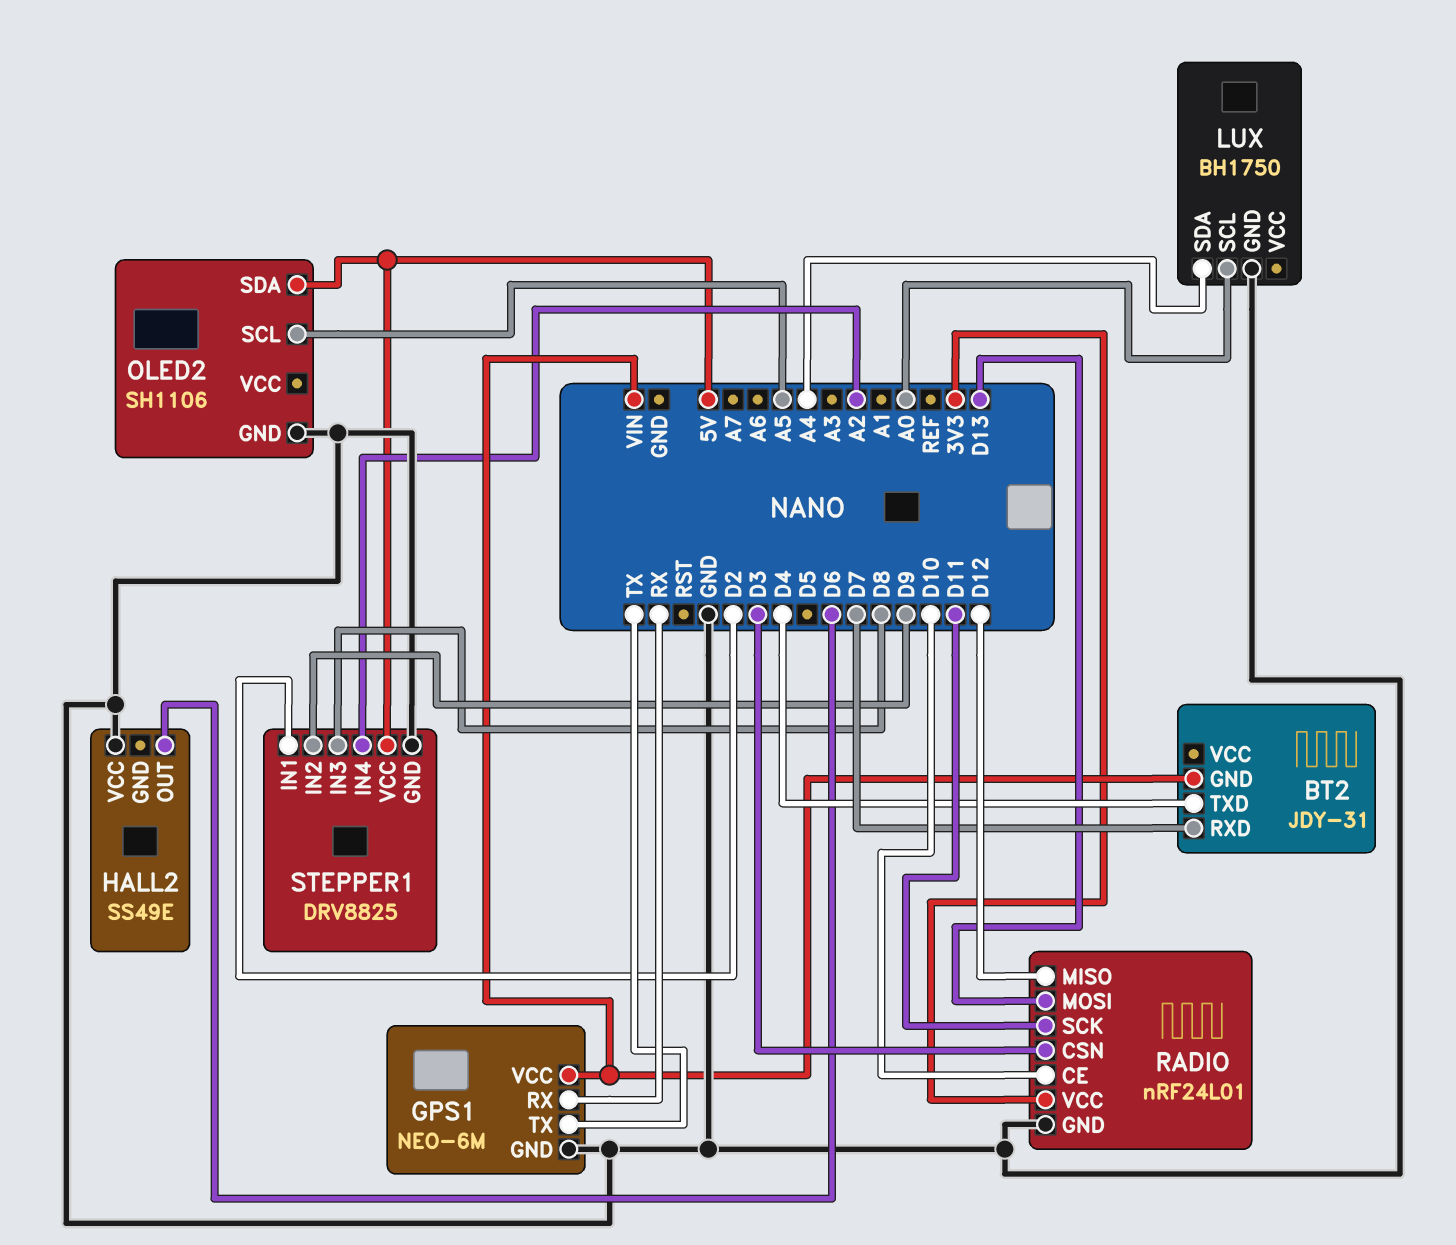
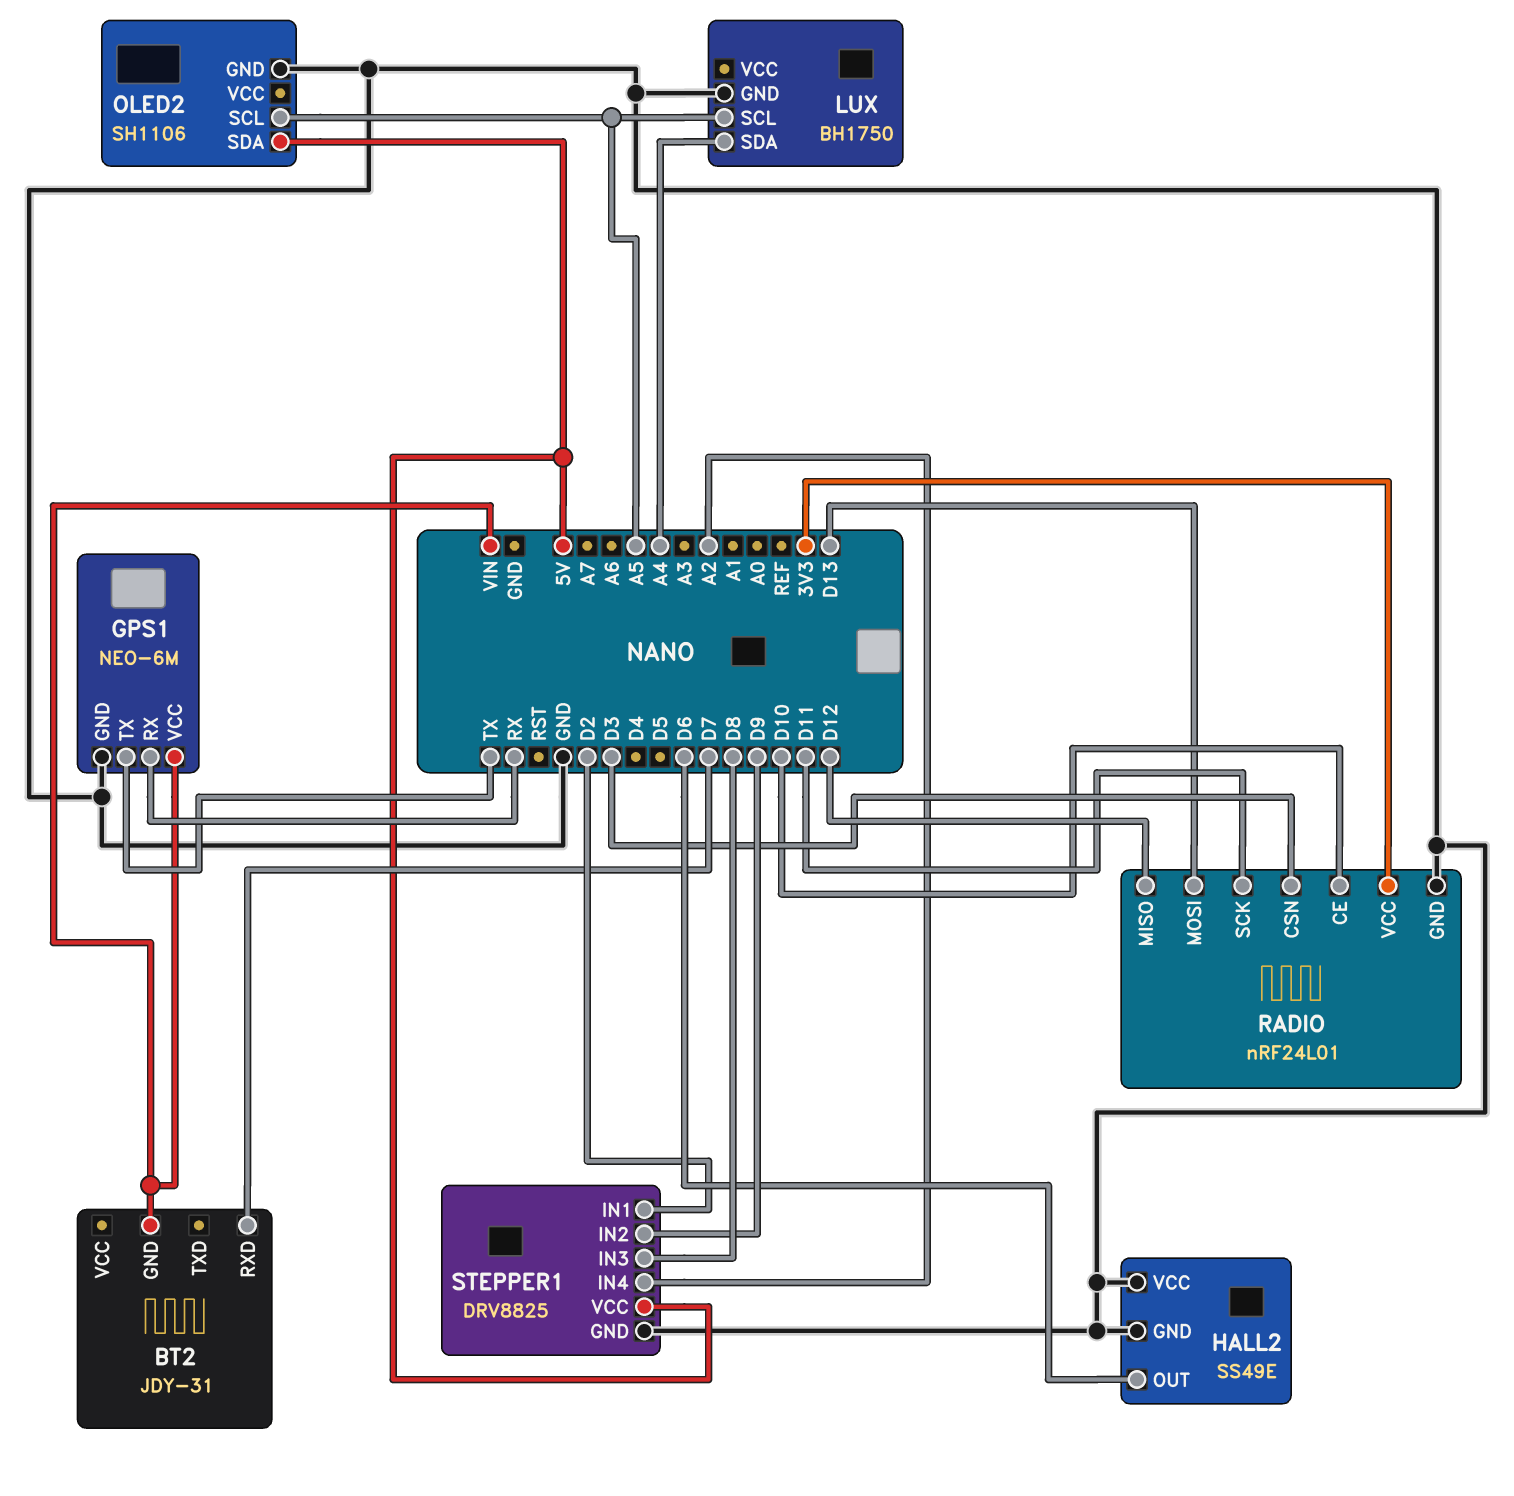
BT2 pin TXD: D4 -> none
HALL2 pin GND: none -> GND
LUX pin SCL: A0 -> A5

